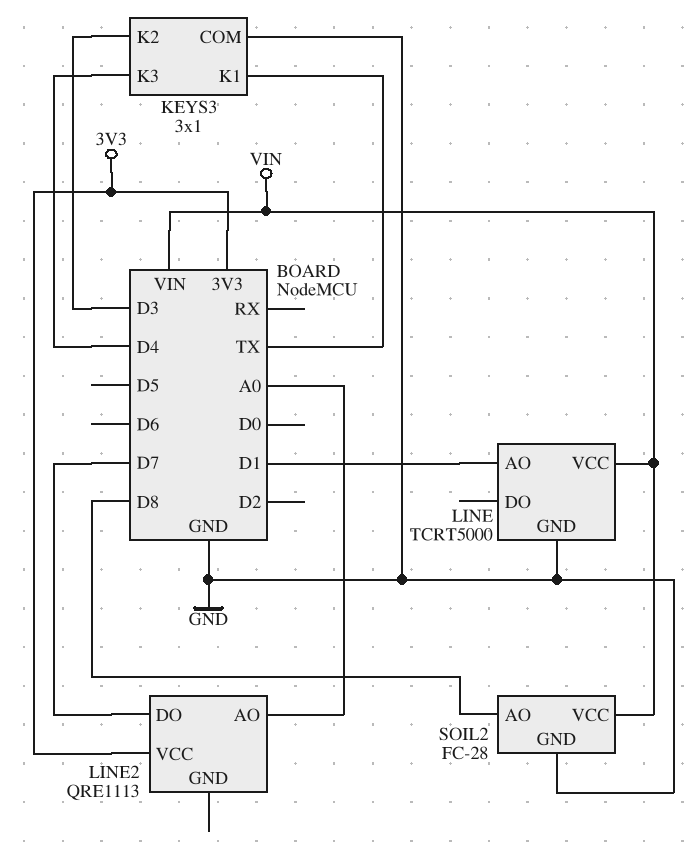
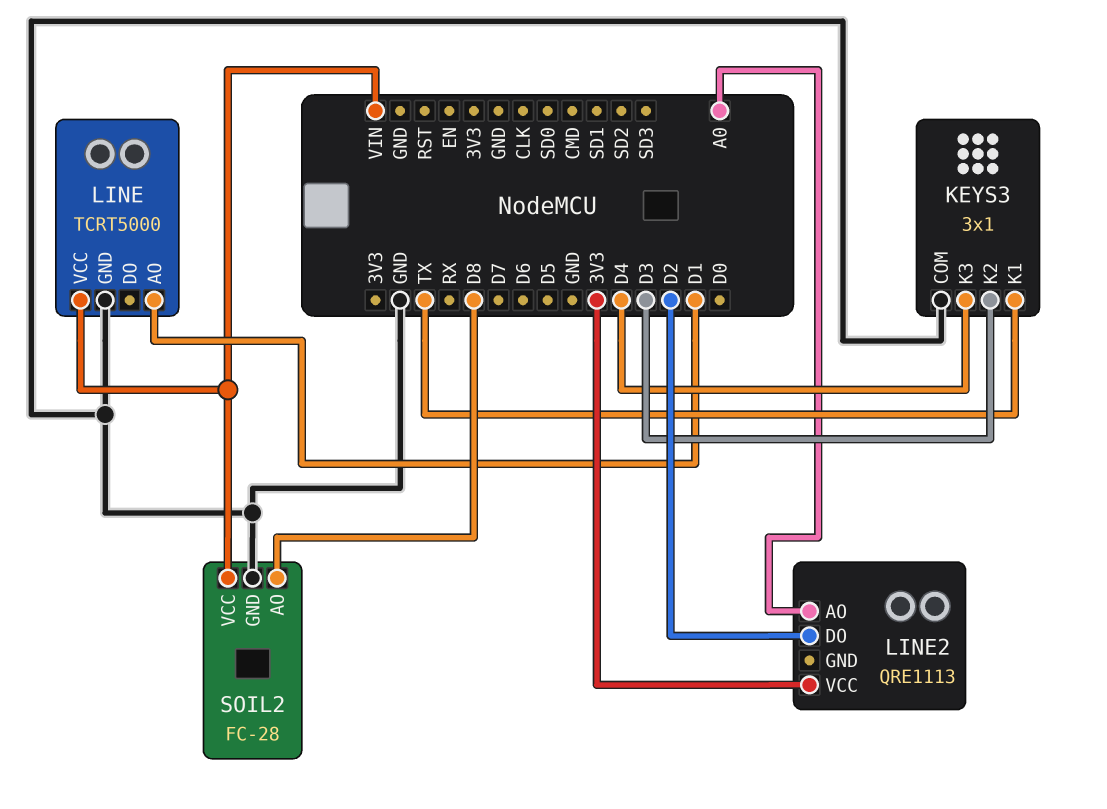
LINE2 pin DO: D7 -> D2

